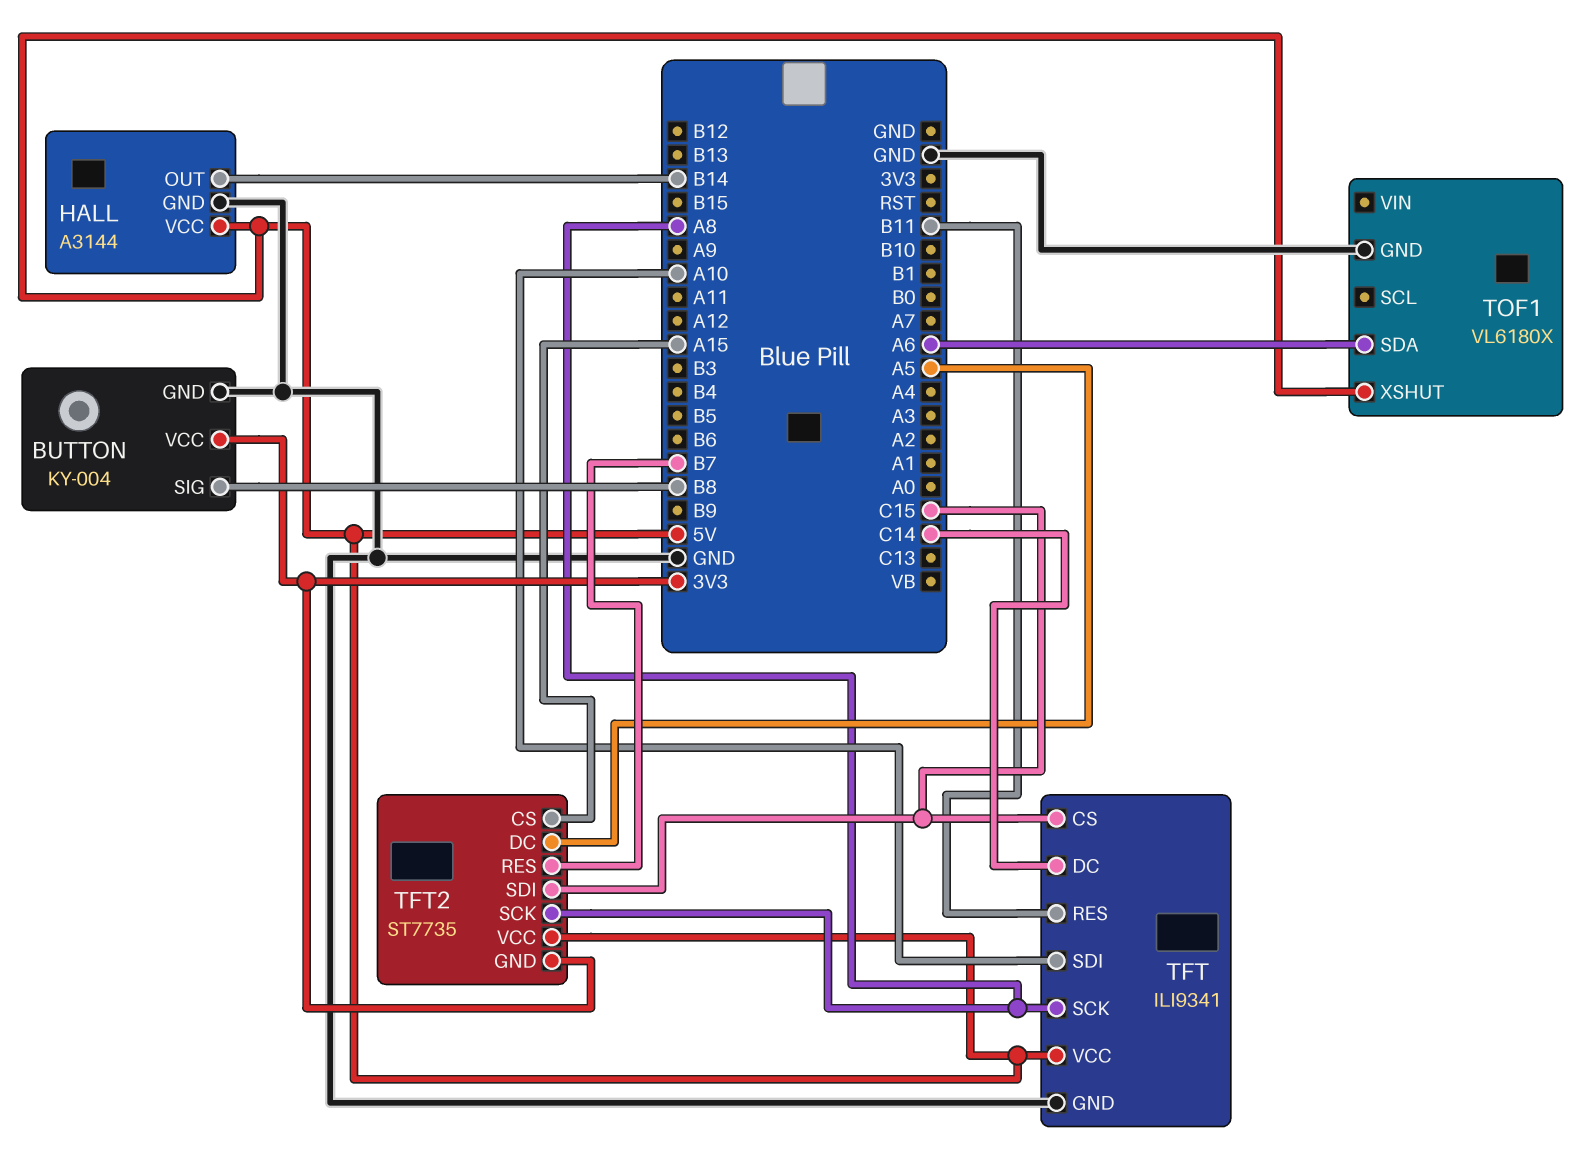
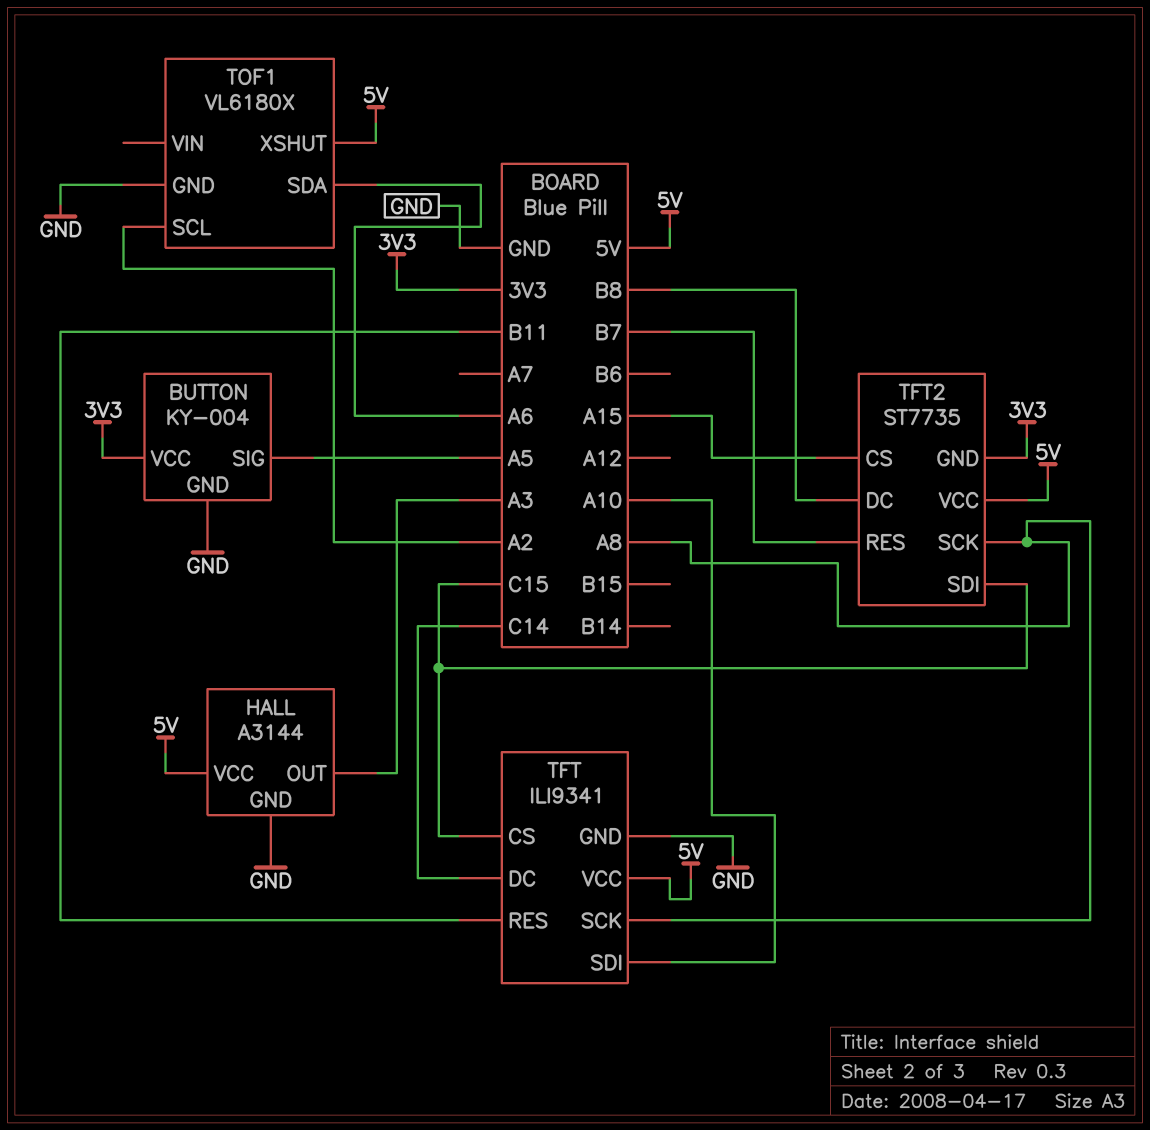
BUTTON pin SIG: B8 -> A5
HALL pin OUT: B14 -> A3
TFT2 pin DC: A5 -> B8
TOF1 pin SCL: none -> A2

